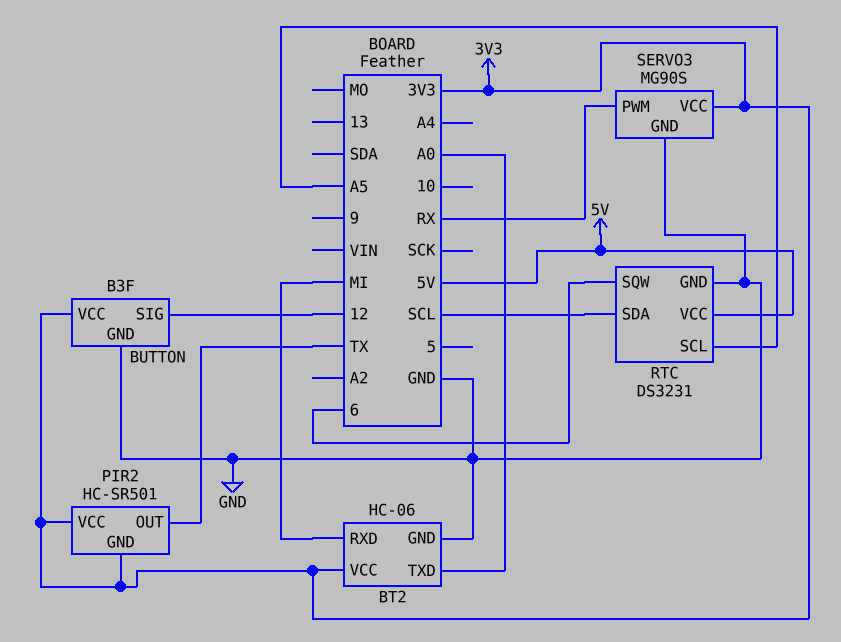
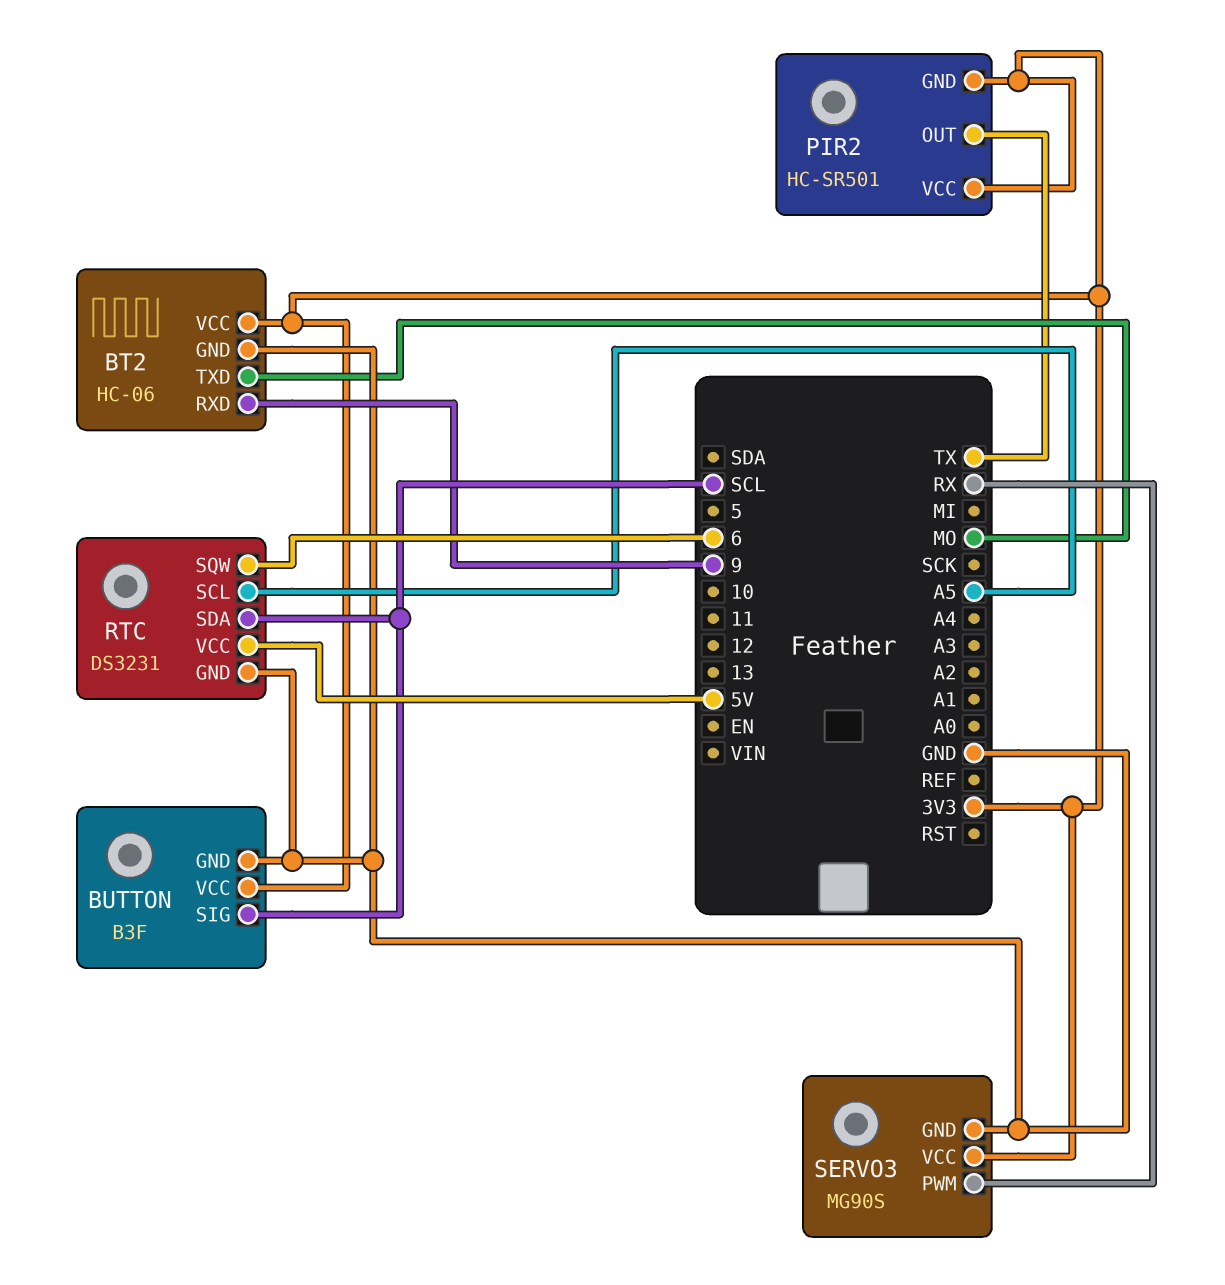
BT2 pin RXD: MI -> 9
BT2 pin TXD: A0 -> MO
BUTTON pin SIG: 12 -> SCL

